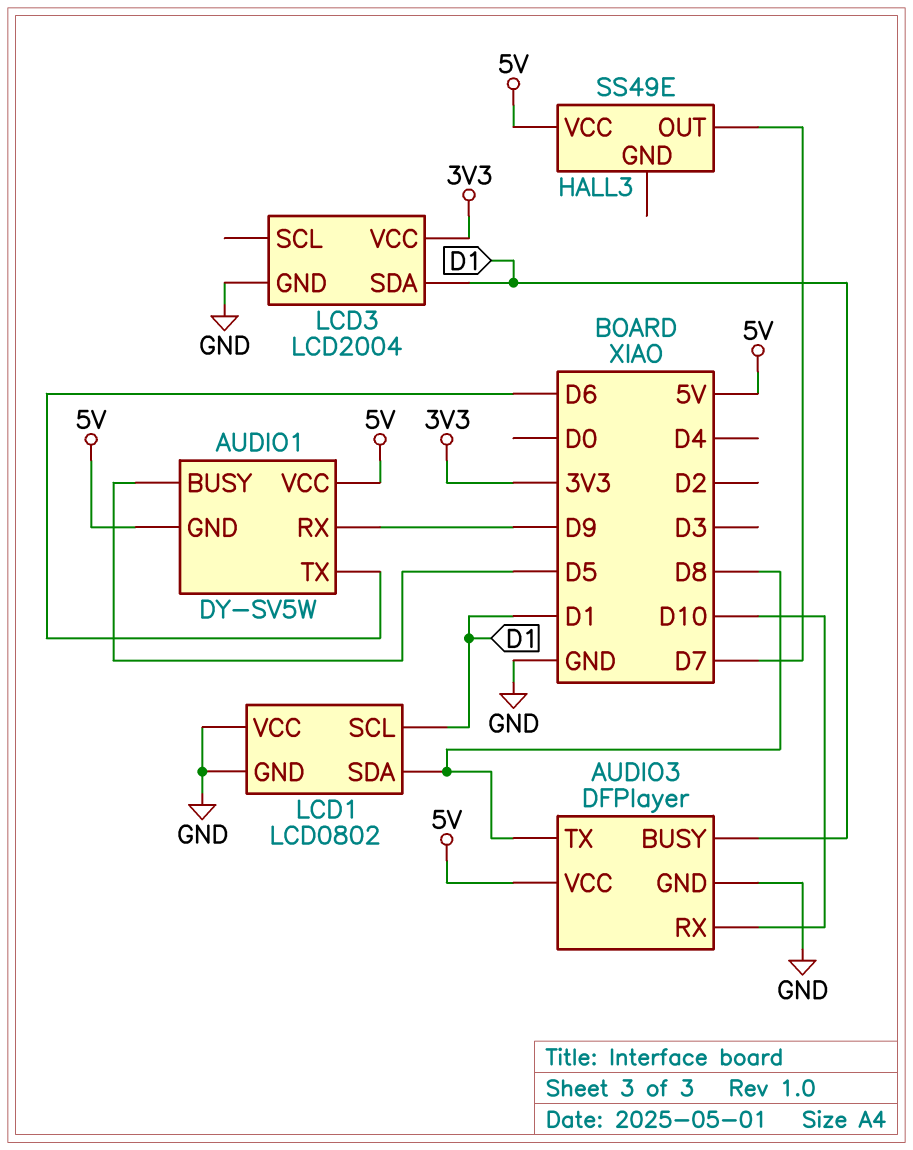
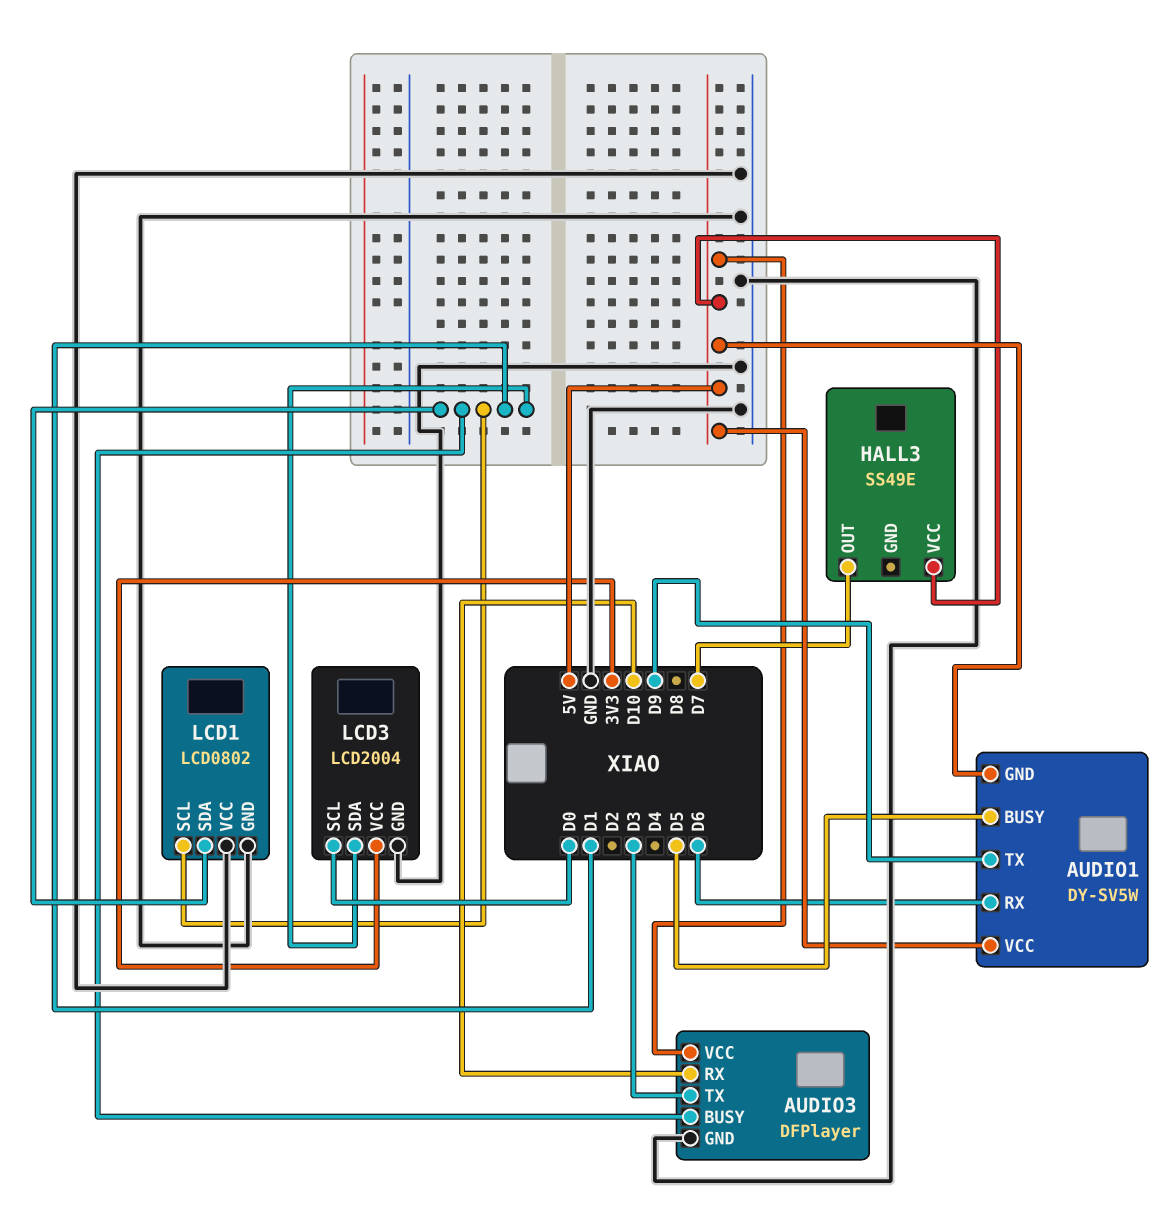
AUDIO1 pin RX: D9 -> D6
AUDIO1 pin TX: D6 -> D9
AUDIO3 pin TX: D8 -> D3
LCD1 pin SDA: D8 -> D1
LCD3 pin SCL: none -> D0

